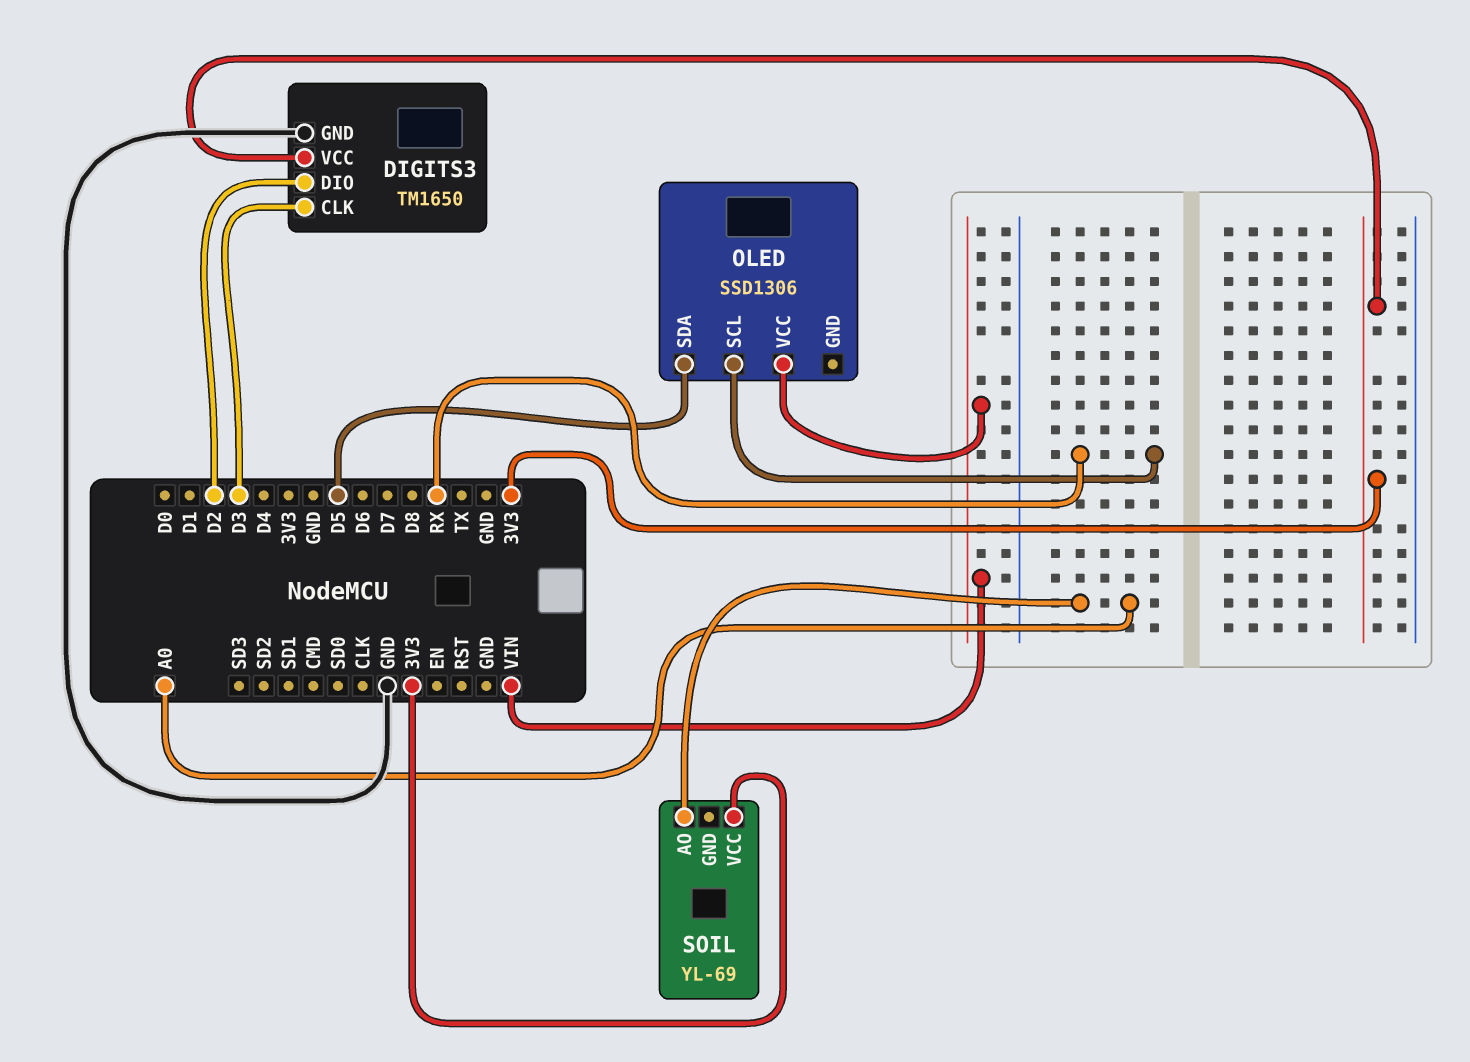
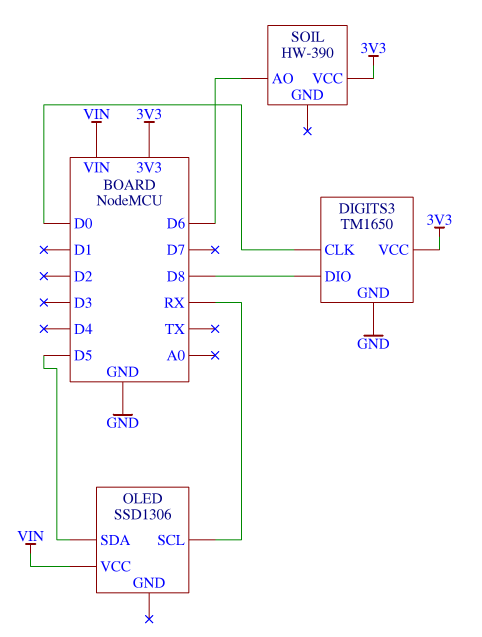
DIGITS3 pin CLK: D3 -> D0
DIGITS3 pin DIO: D2 -> D8
SOIL: YL-69 -> HW-390
SOIL pin AO: A0 -> D6

